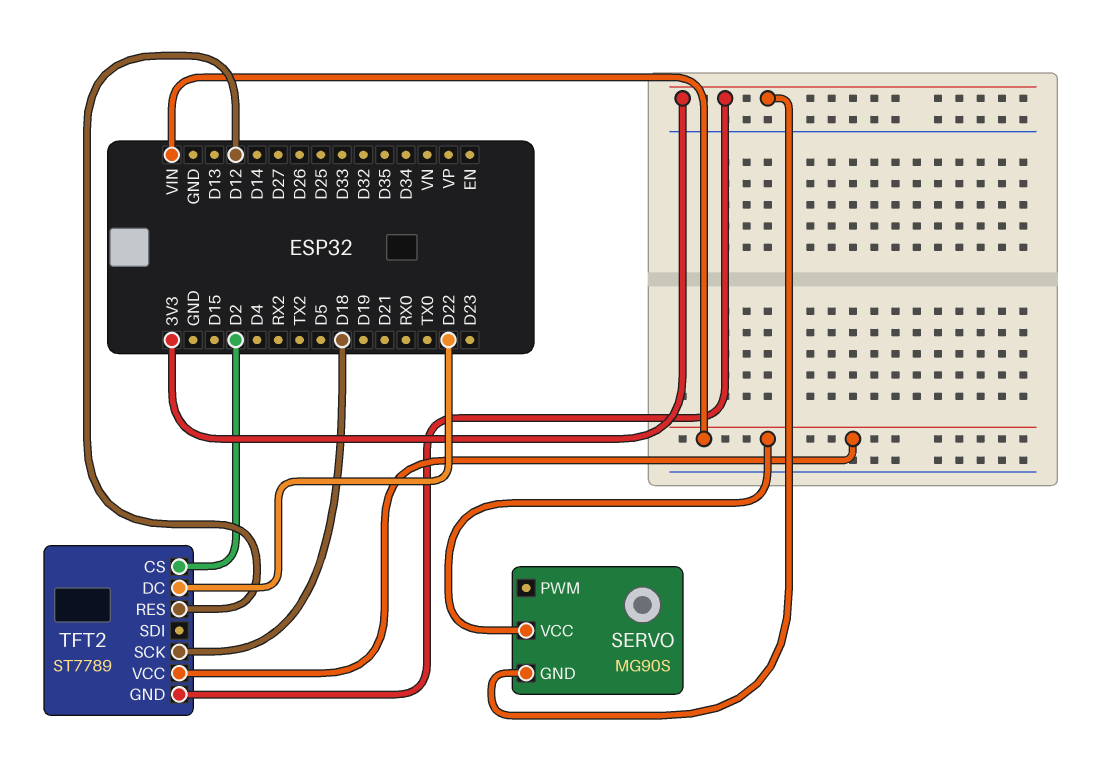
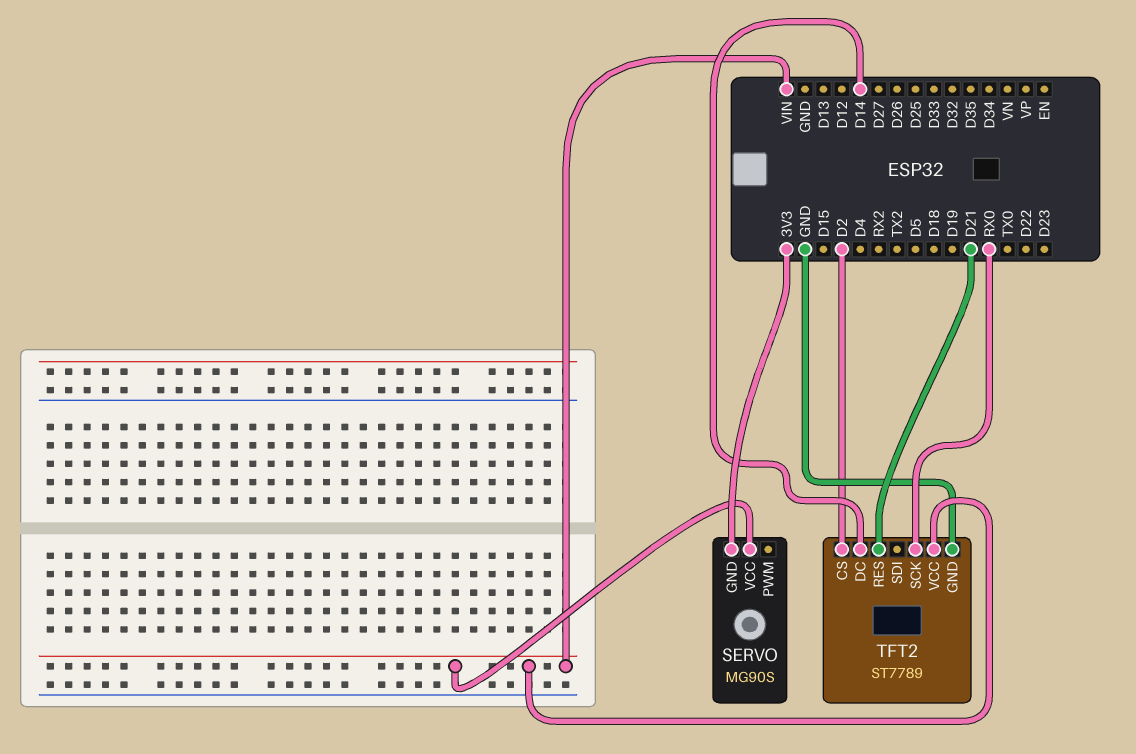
TFT2 pin DC: D22 -> D14
TFT2 pin GND: 3V3 -> GND
TFT2 pin RES: D12 -> D21
TFT2 pin SCK: D18 -> RX0

